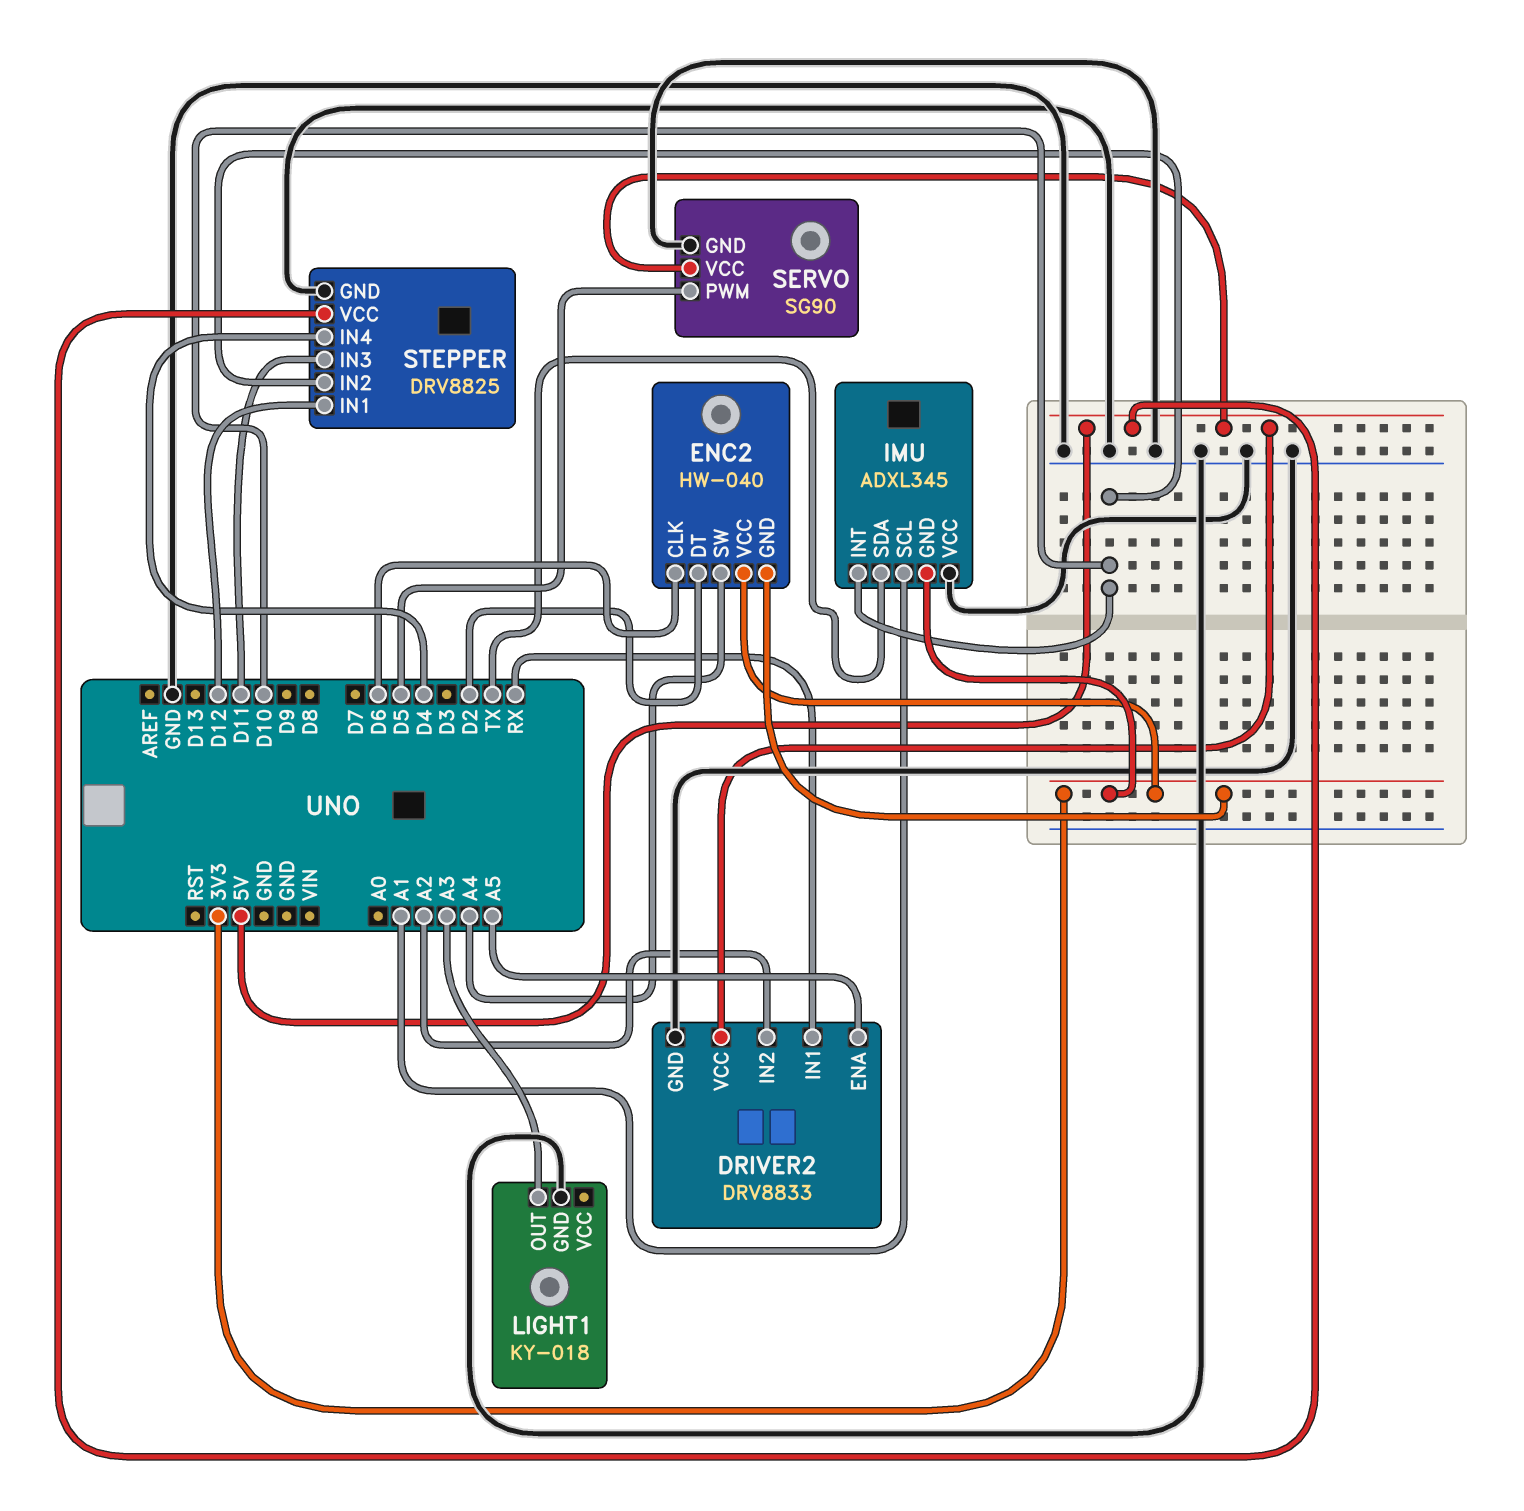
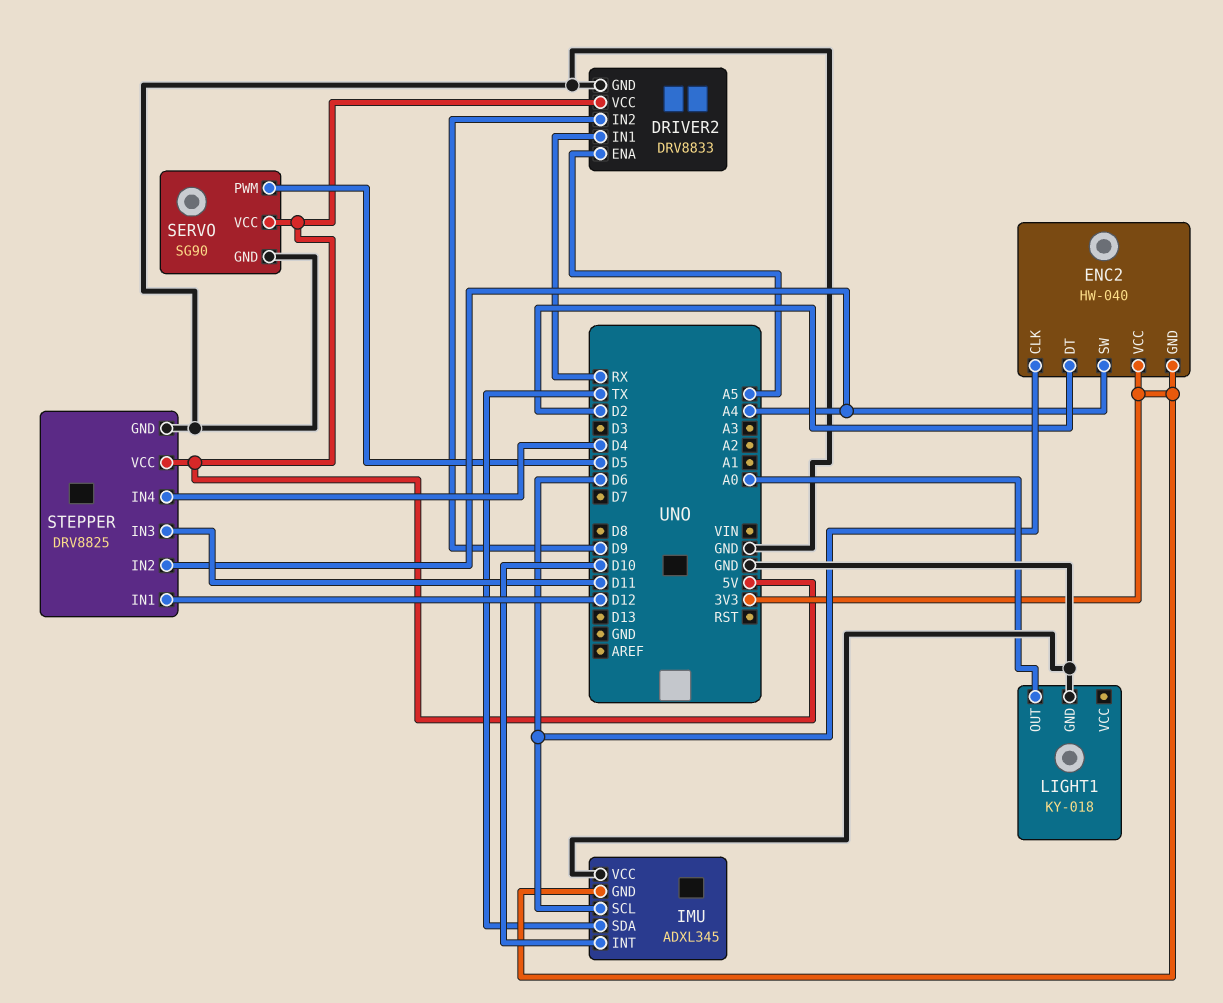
DRIVER2 pin IN2: A2 -> D9
IMU pin SCL: A1 -> D6
LIGHT1 pin OUT: A3 -> A0
STEPPER pin IN2: D10 -> A4

